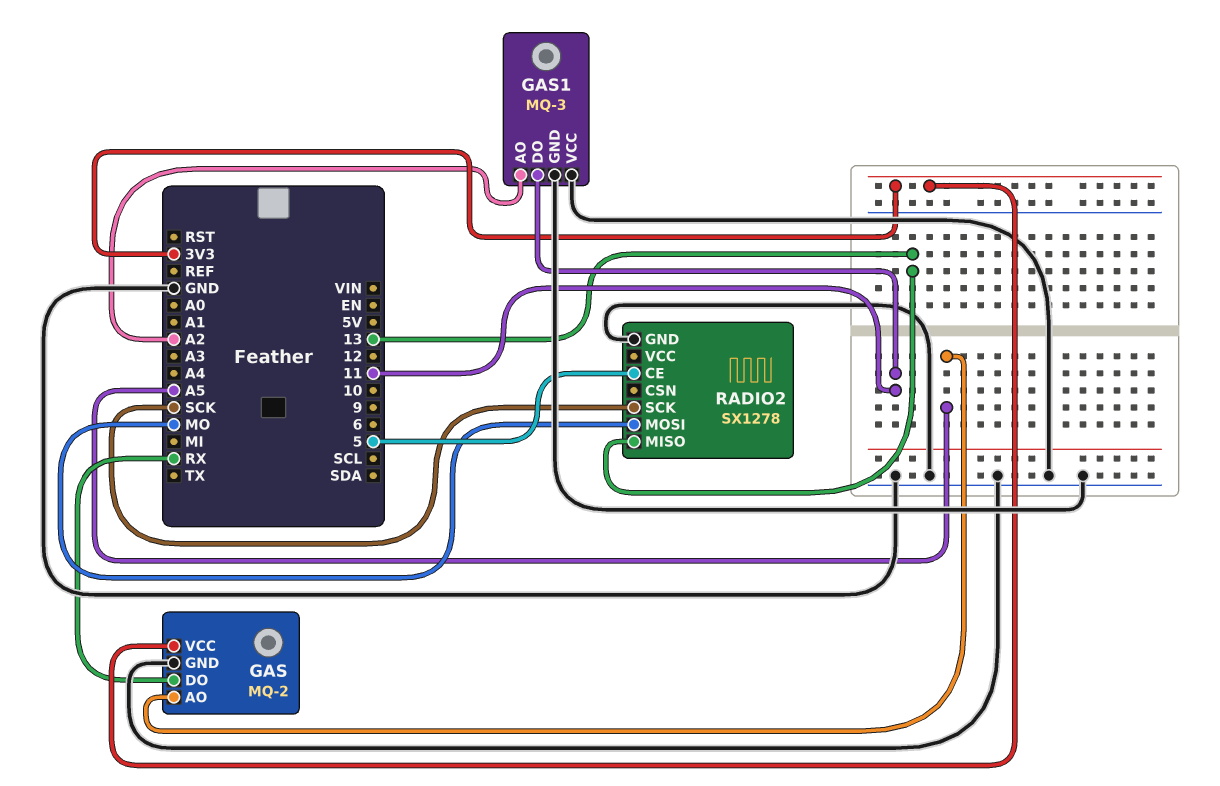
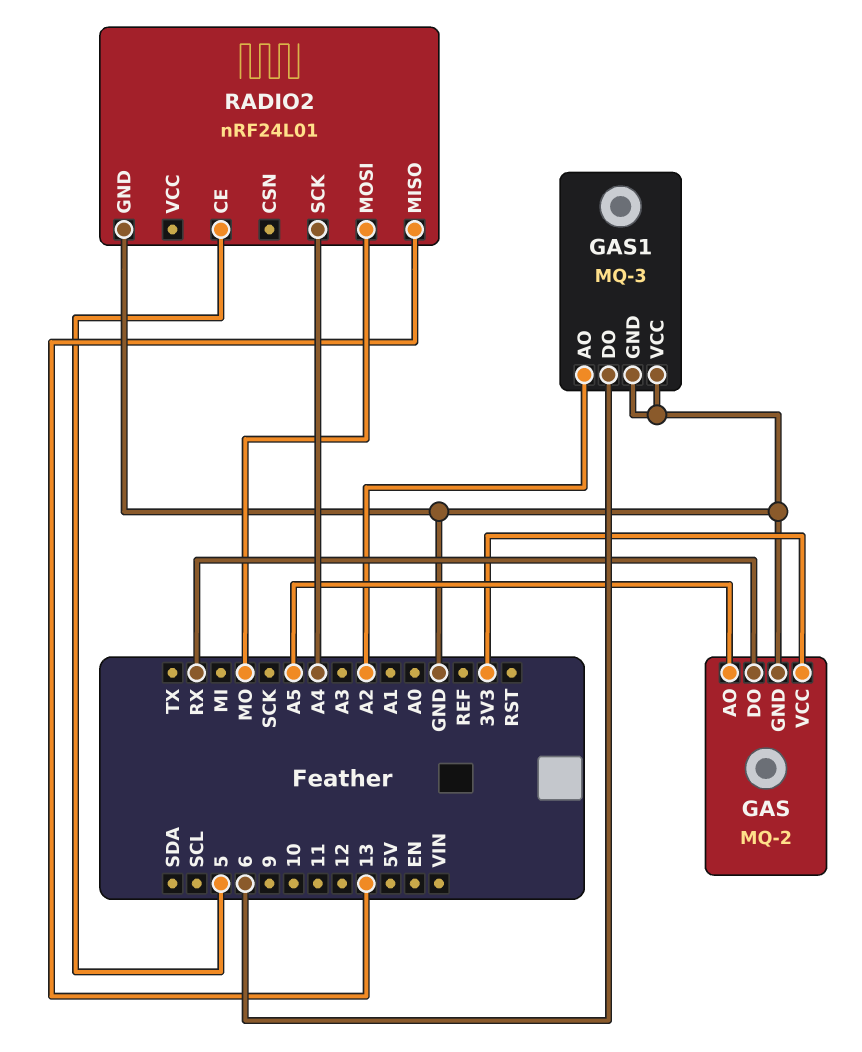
GAS1 pin DO: 11 -> 6
RADIO2: SX1278 -> nRF24L01
RADIO2 pin SCK: SCK -> A4

